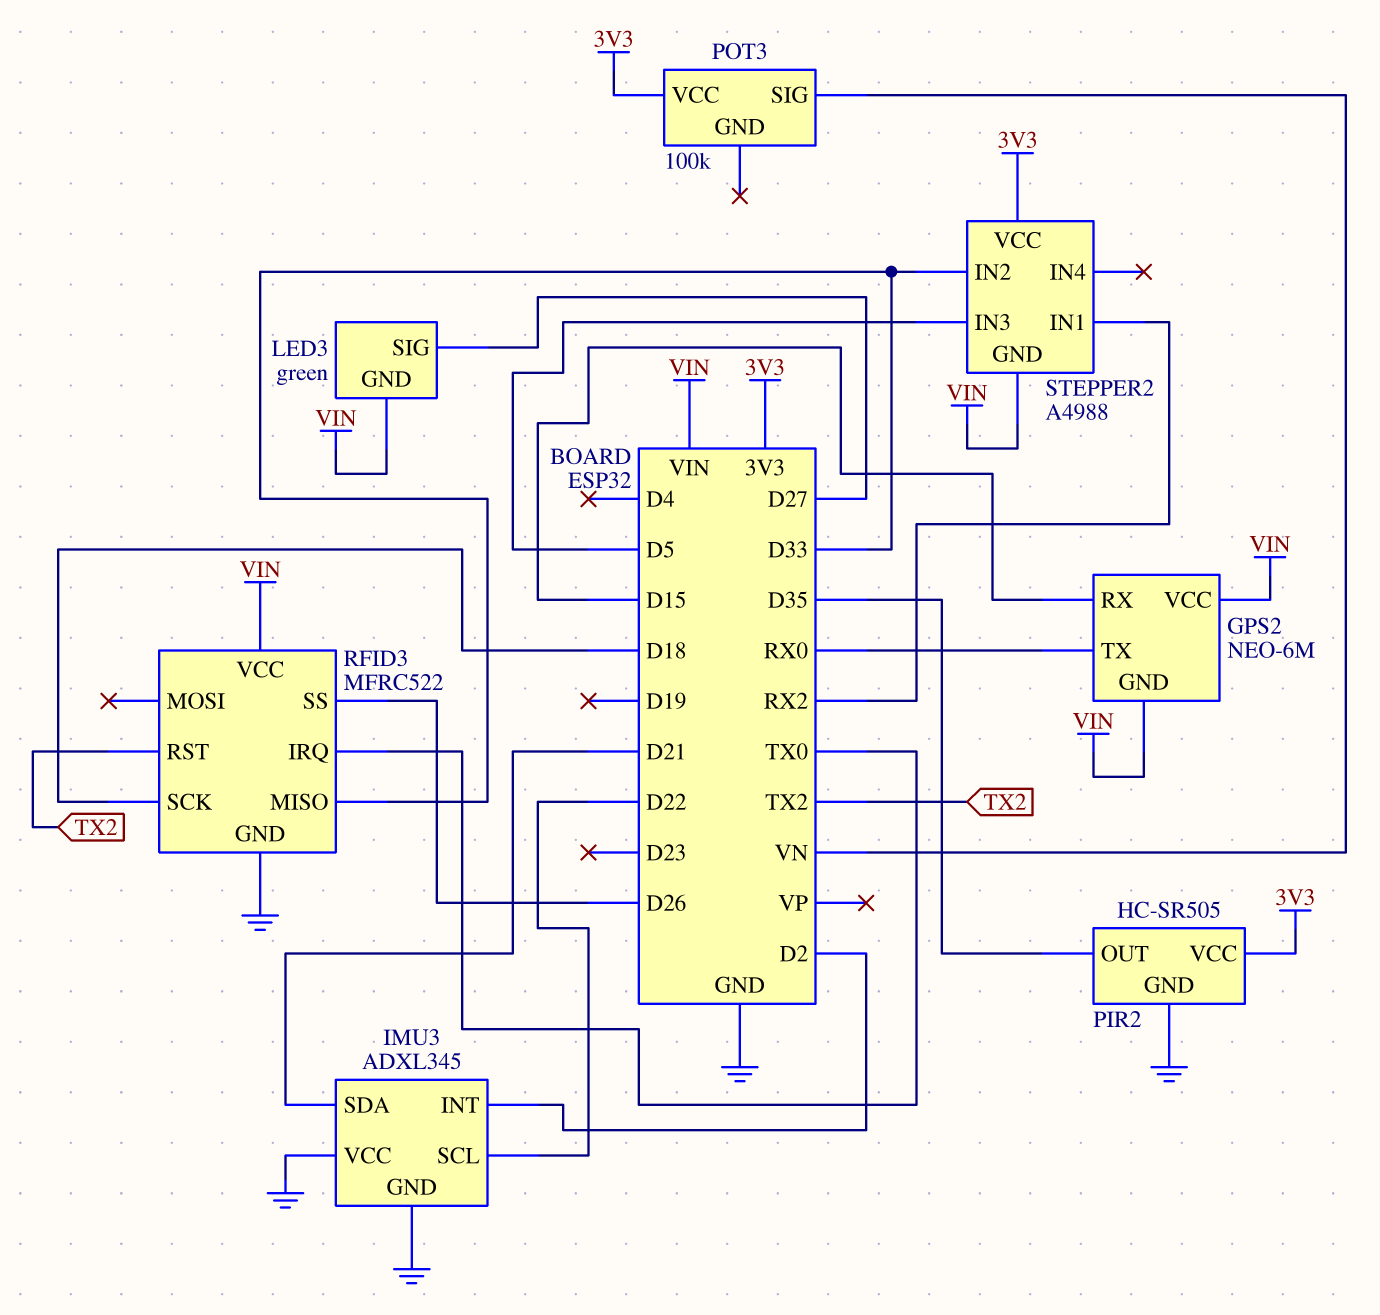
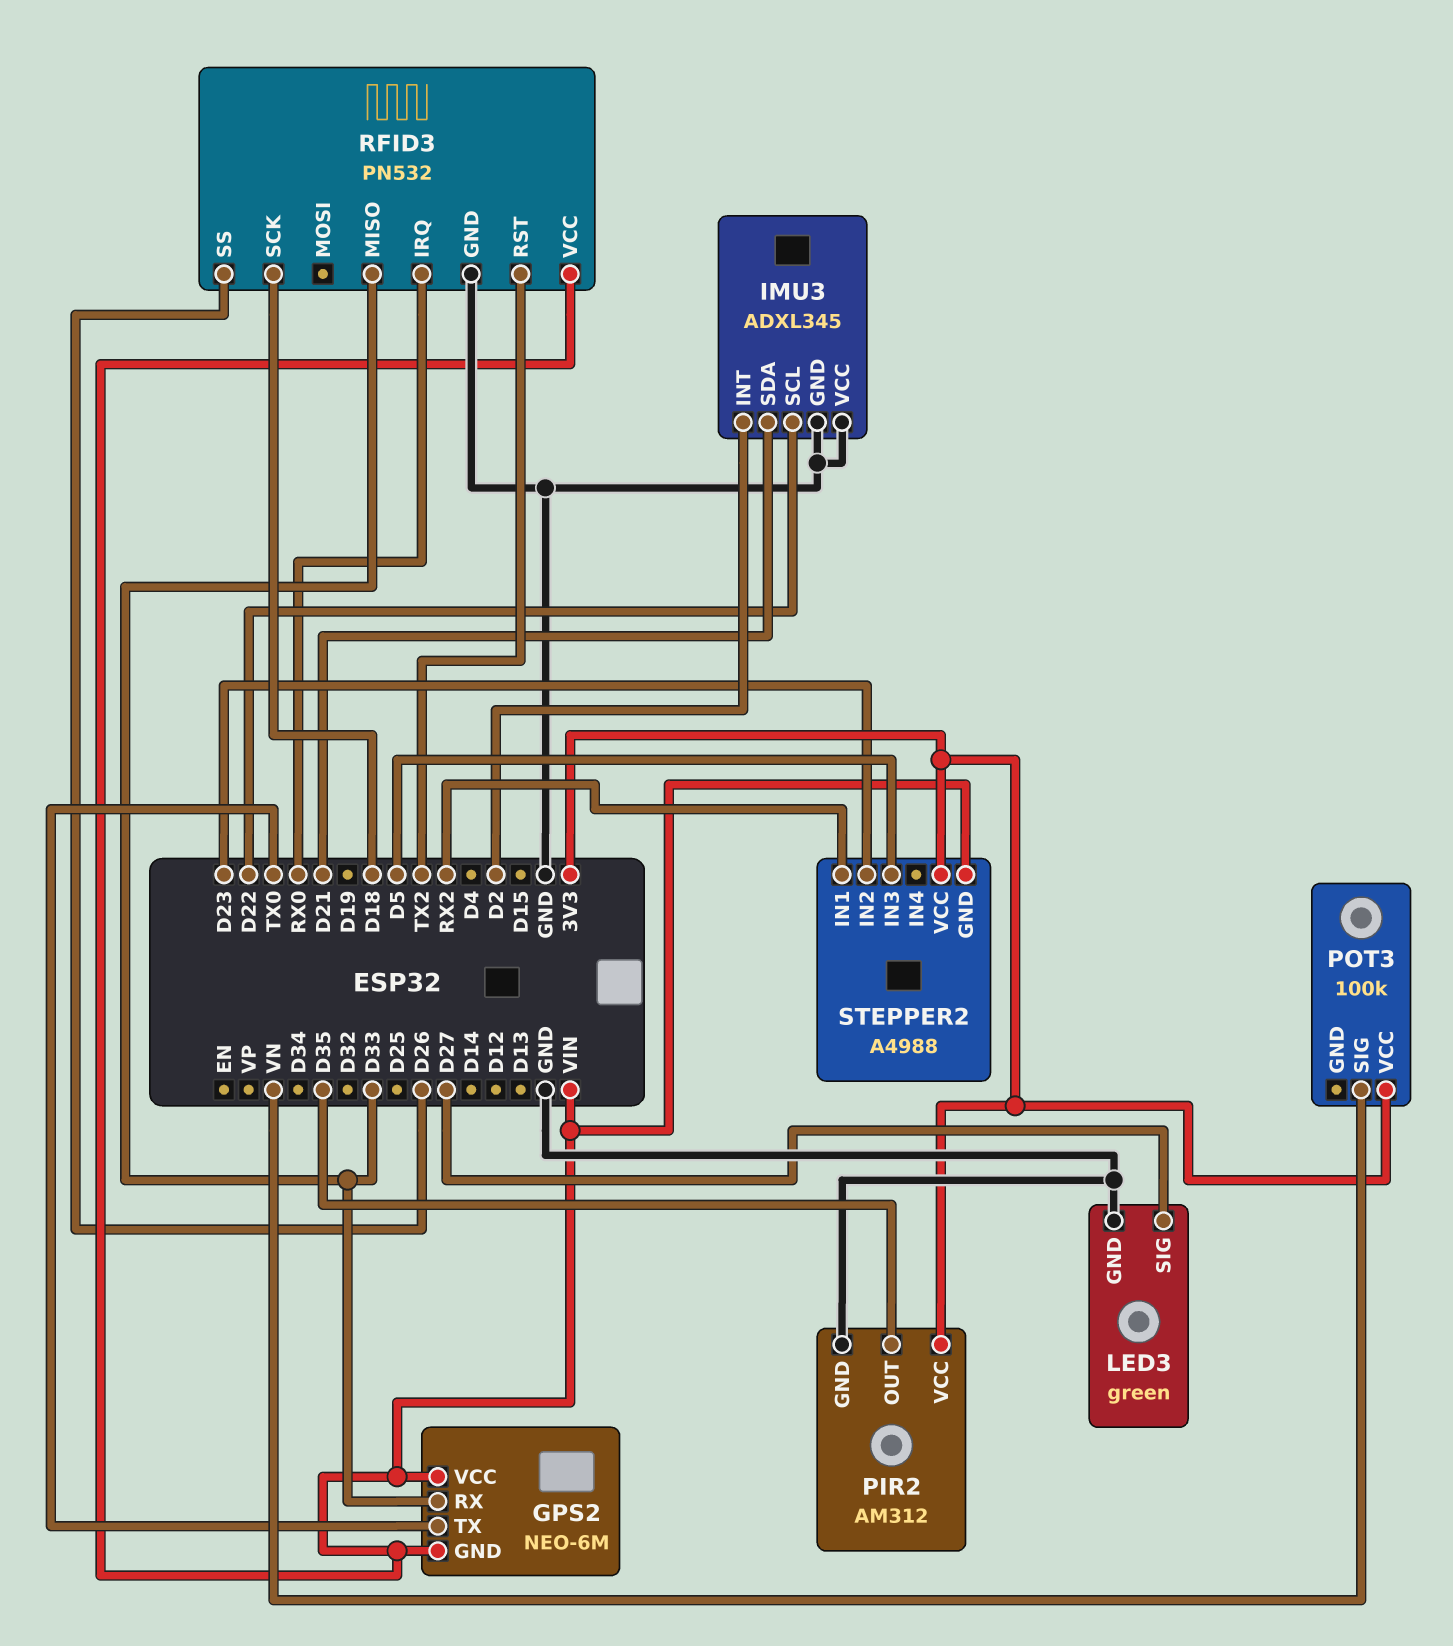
GPS2 pin RX: D15 -> D33
GPS2 pin TX: RX0 -> TX0
LED3 pin GND: VIN -> GND
PIR2: HC-SR505 -> AM312
RFID3: MFRC522 -> PN532
RFID3 pin IRQ: TX0 -> RX0
STEPPER2 pin IN2: D33 -> D23

